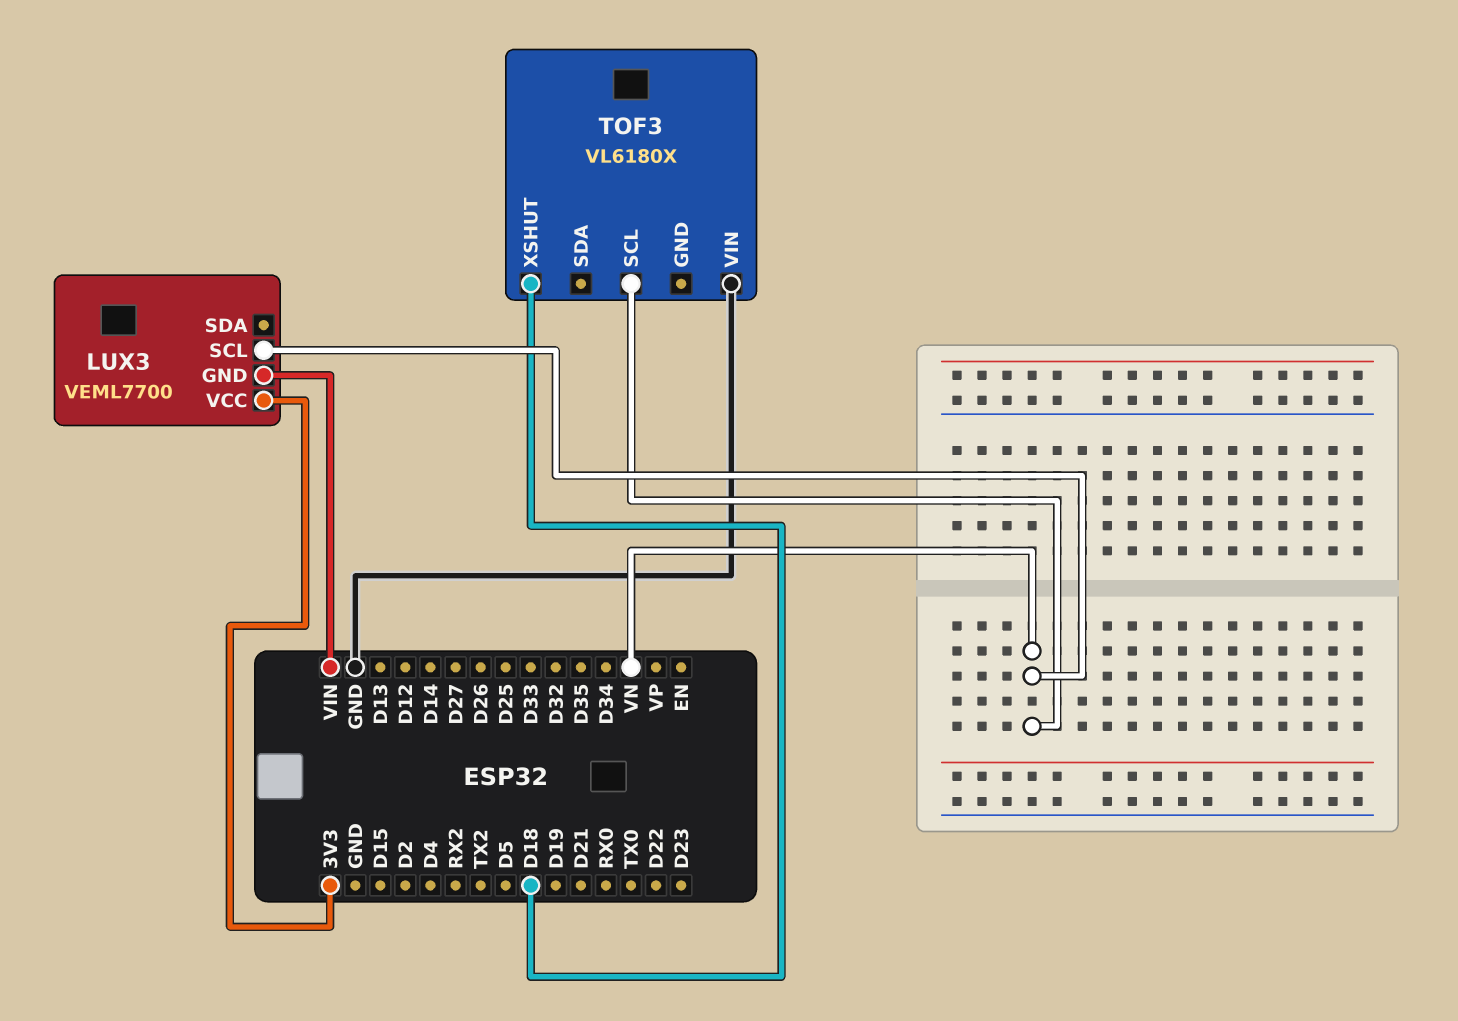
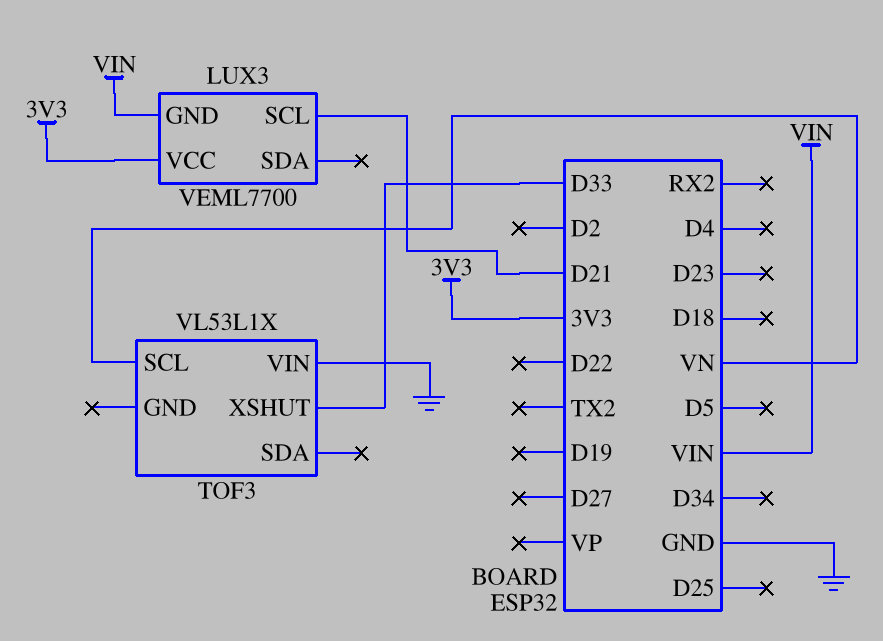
LUX3 pin SCL: VN -> D21
TOF3: VL6180X -> VL53L1X
TOF3 pin XSHUT: D18 -> D33

